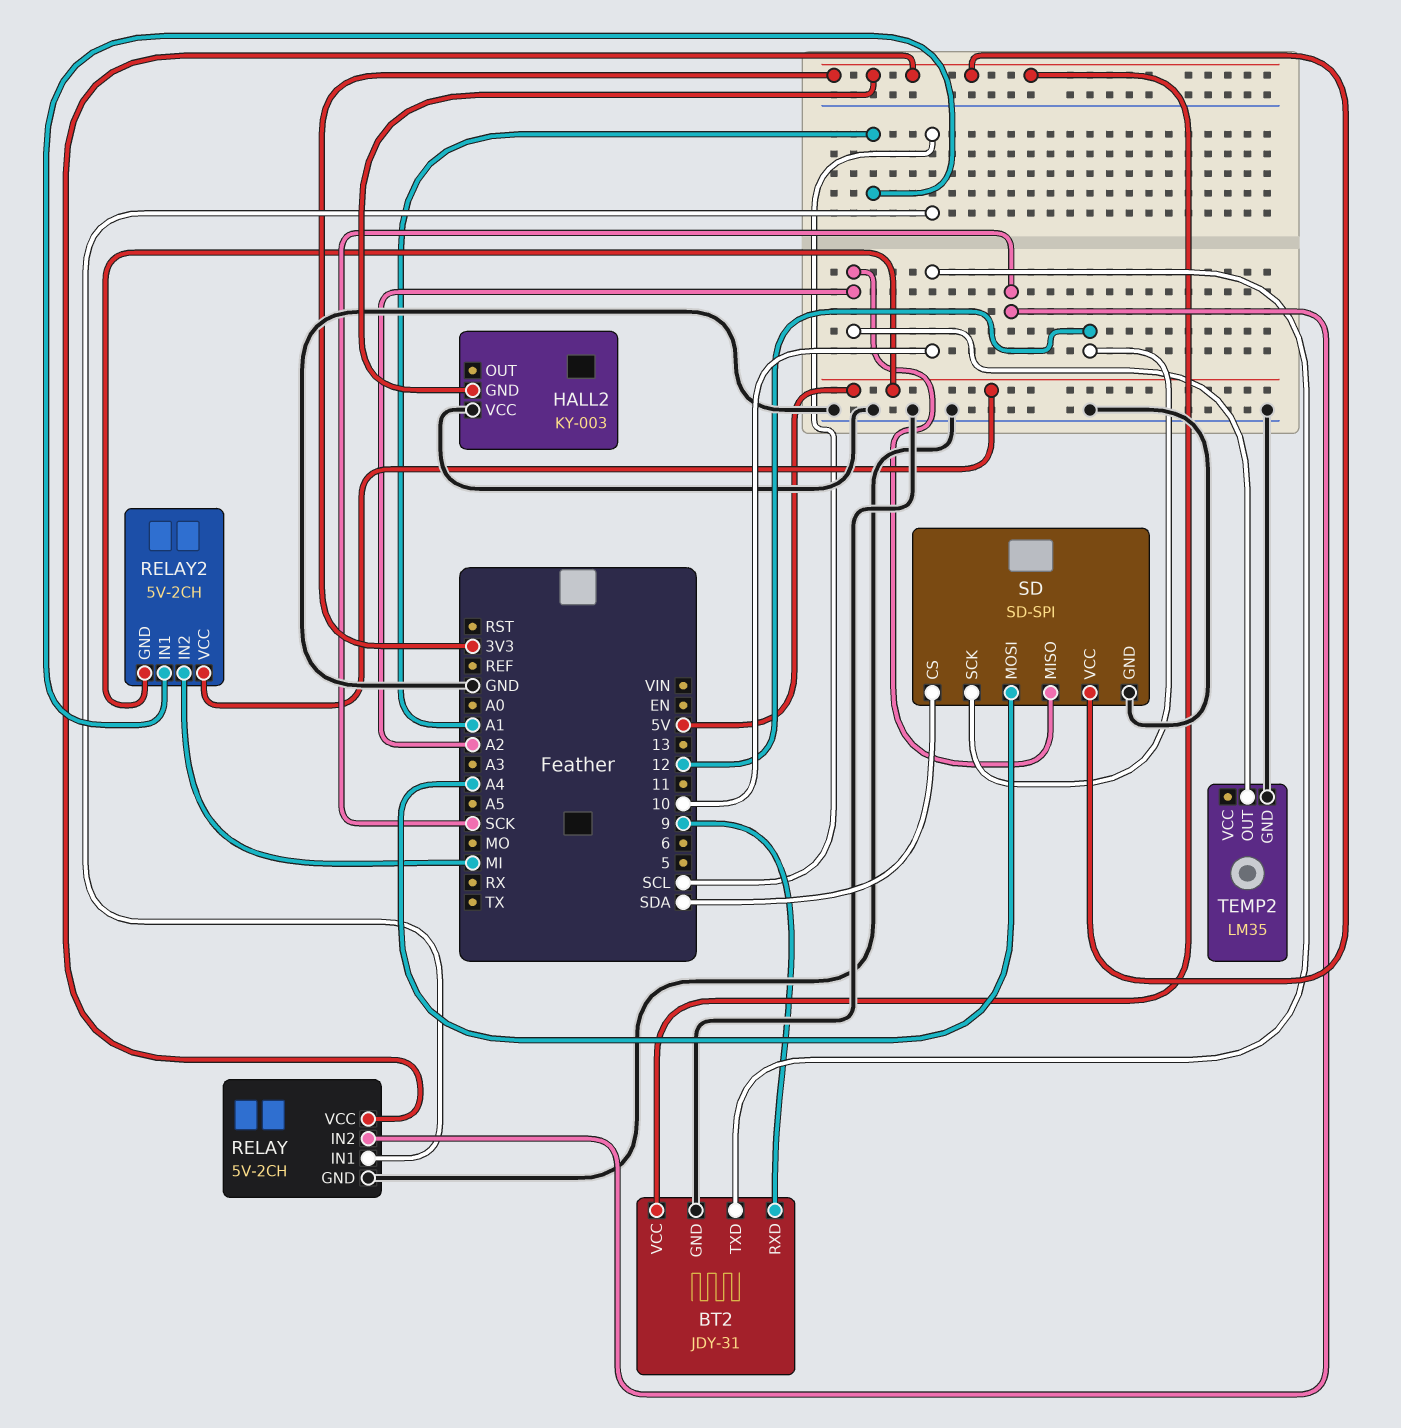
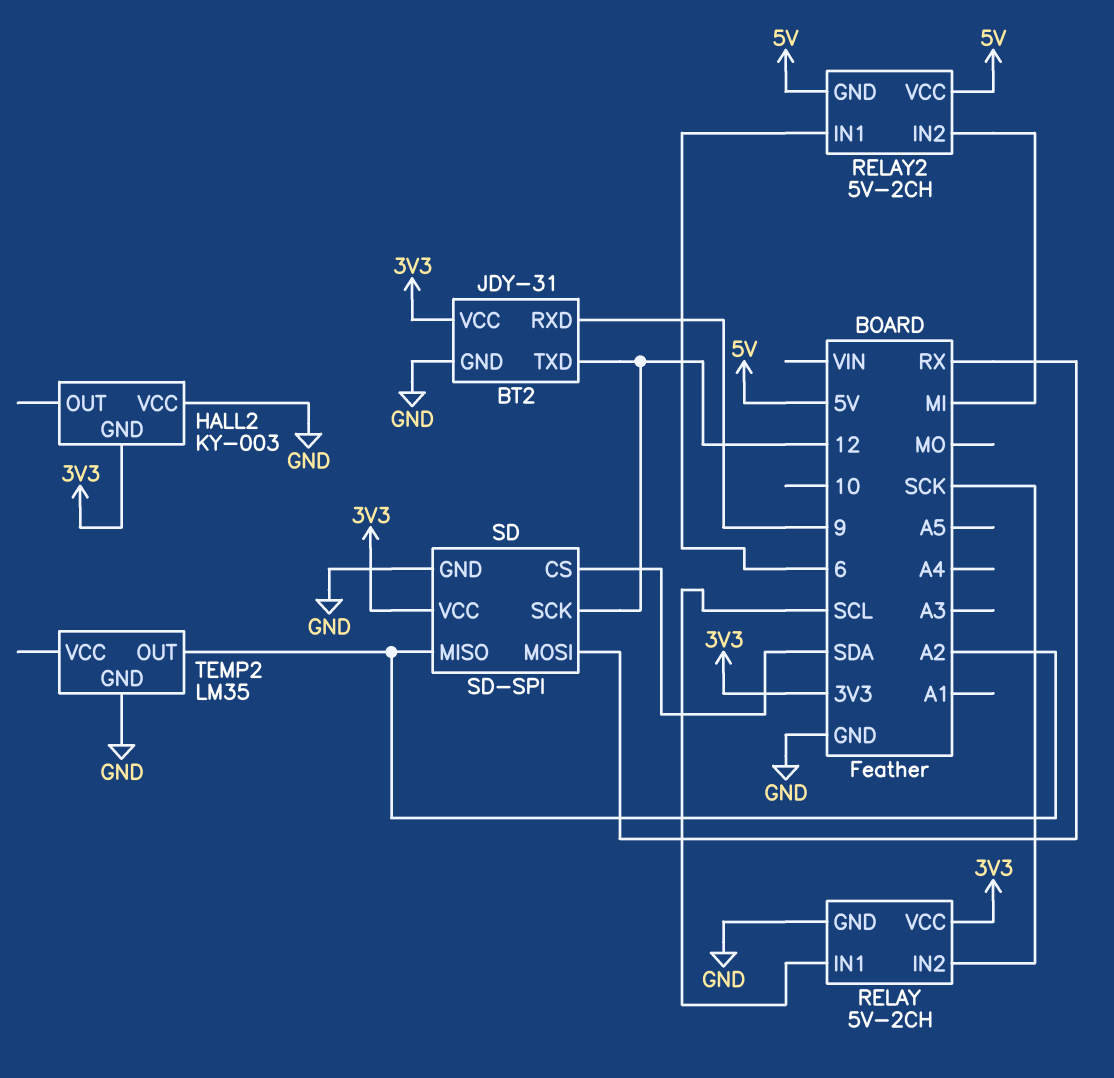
BT2 pin TXD: 10 -> 12
RELAY2 pin IN1: A1 -> 6
SD pin MOSI: A4 -> RX

